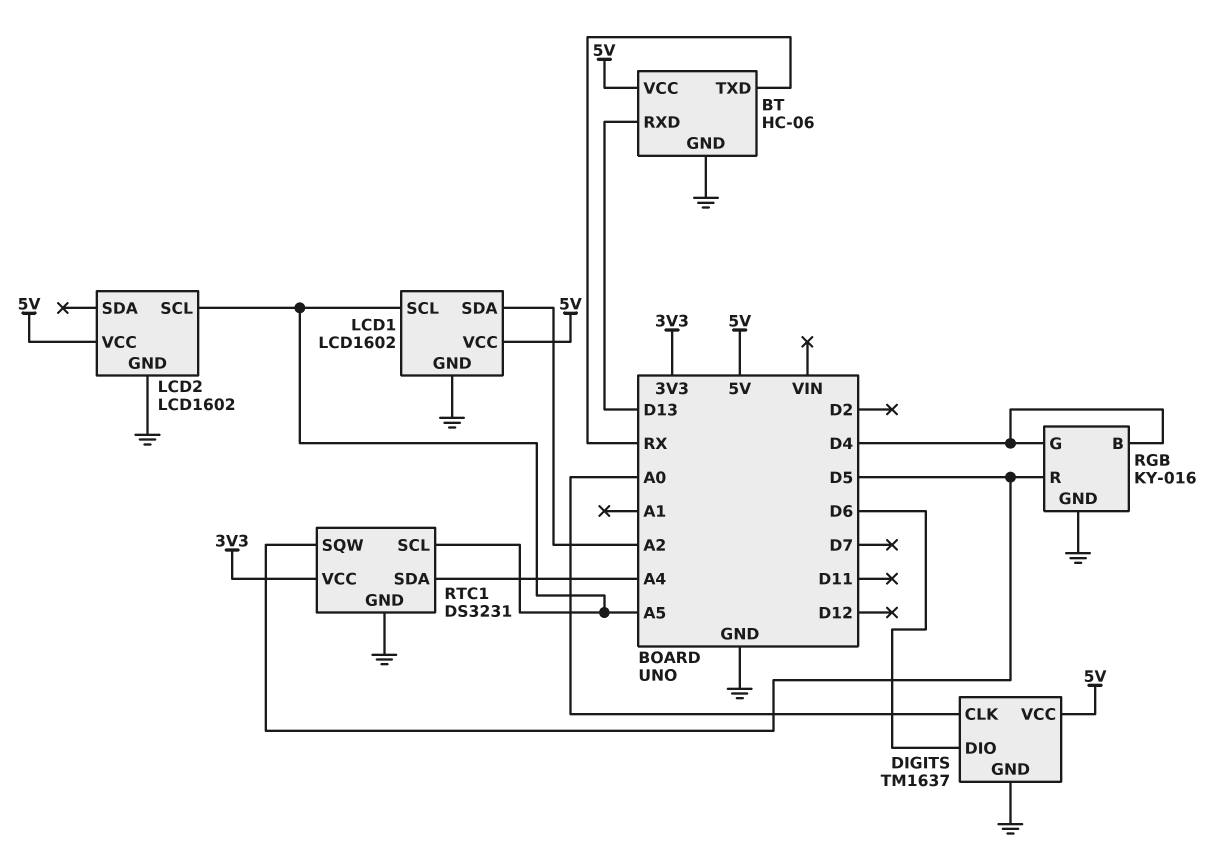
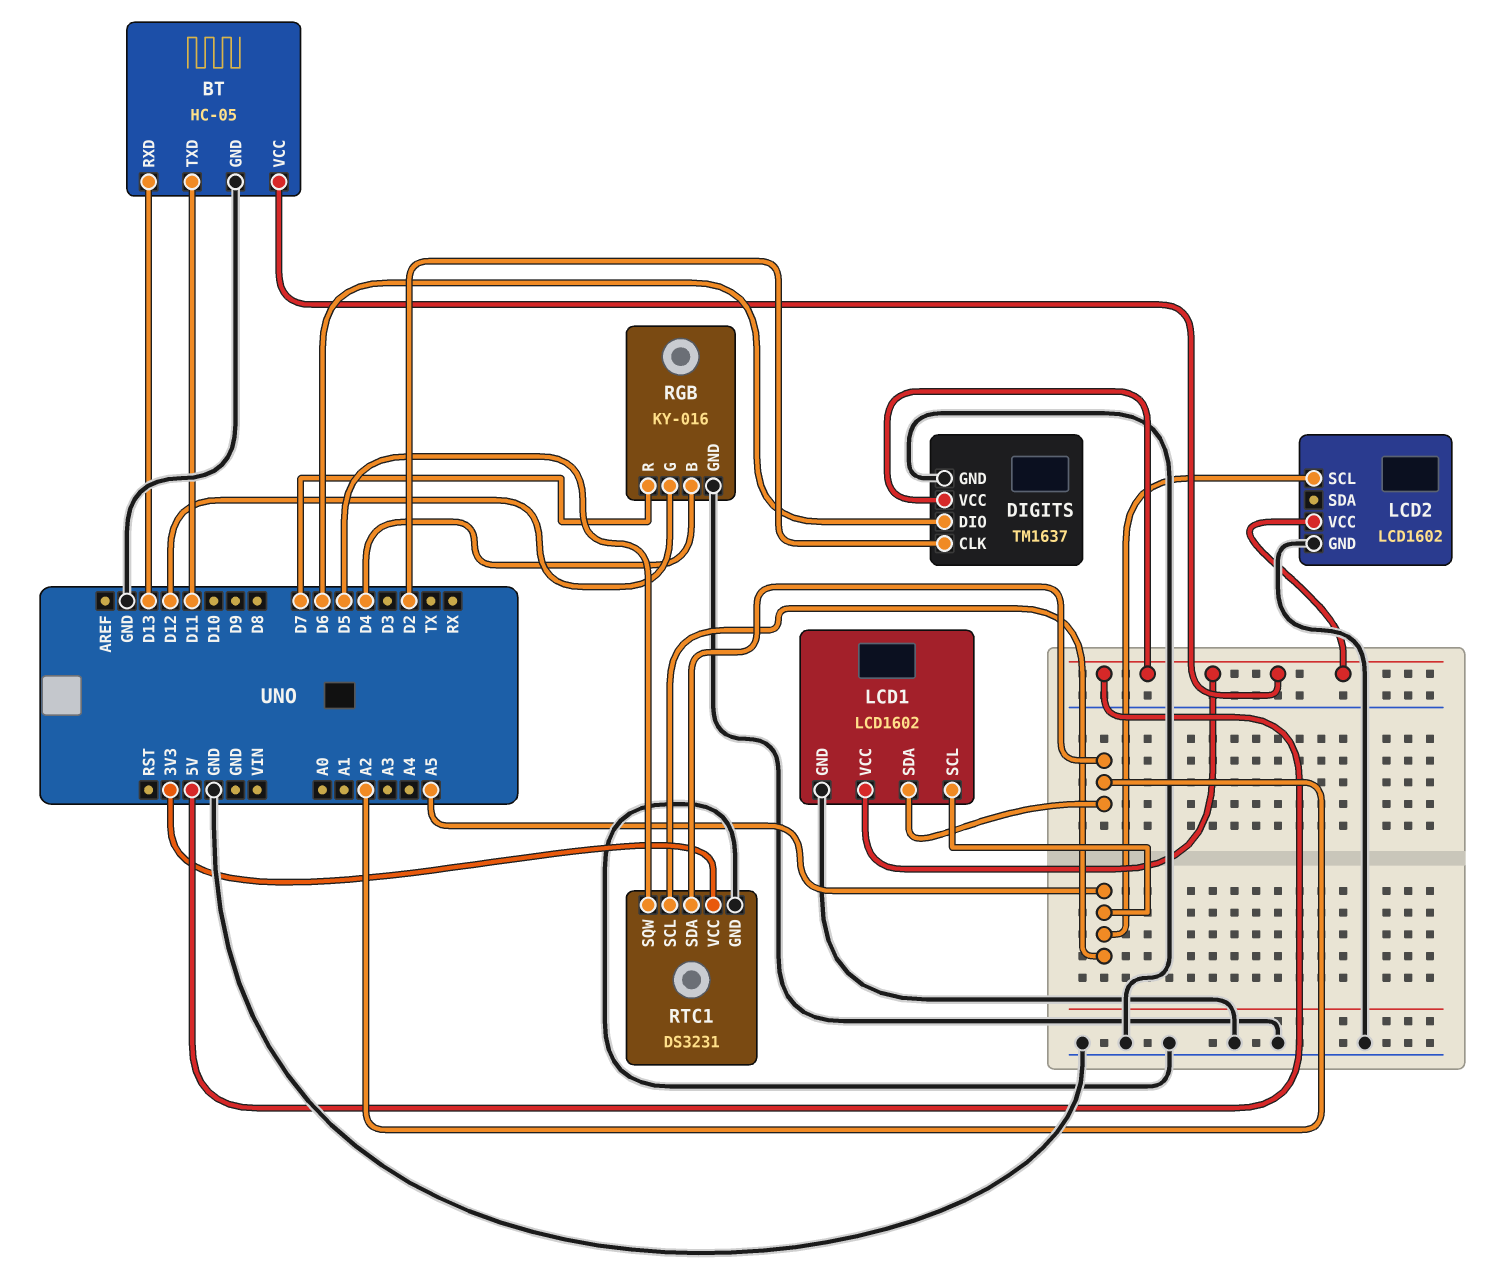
BT: HC-06 -> HC-05
BT pin TXD: RX -> D11
DIGITS pin CLK: A0 -> D2
RGB pin G: D4 -> D12
RGB pin R: D5 -> D7
RTC1 pin SDA: A4 -> A2

